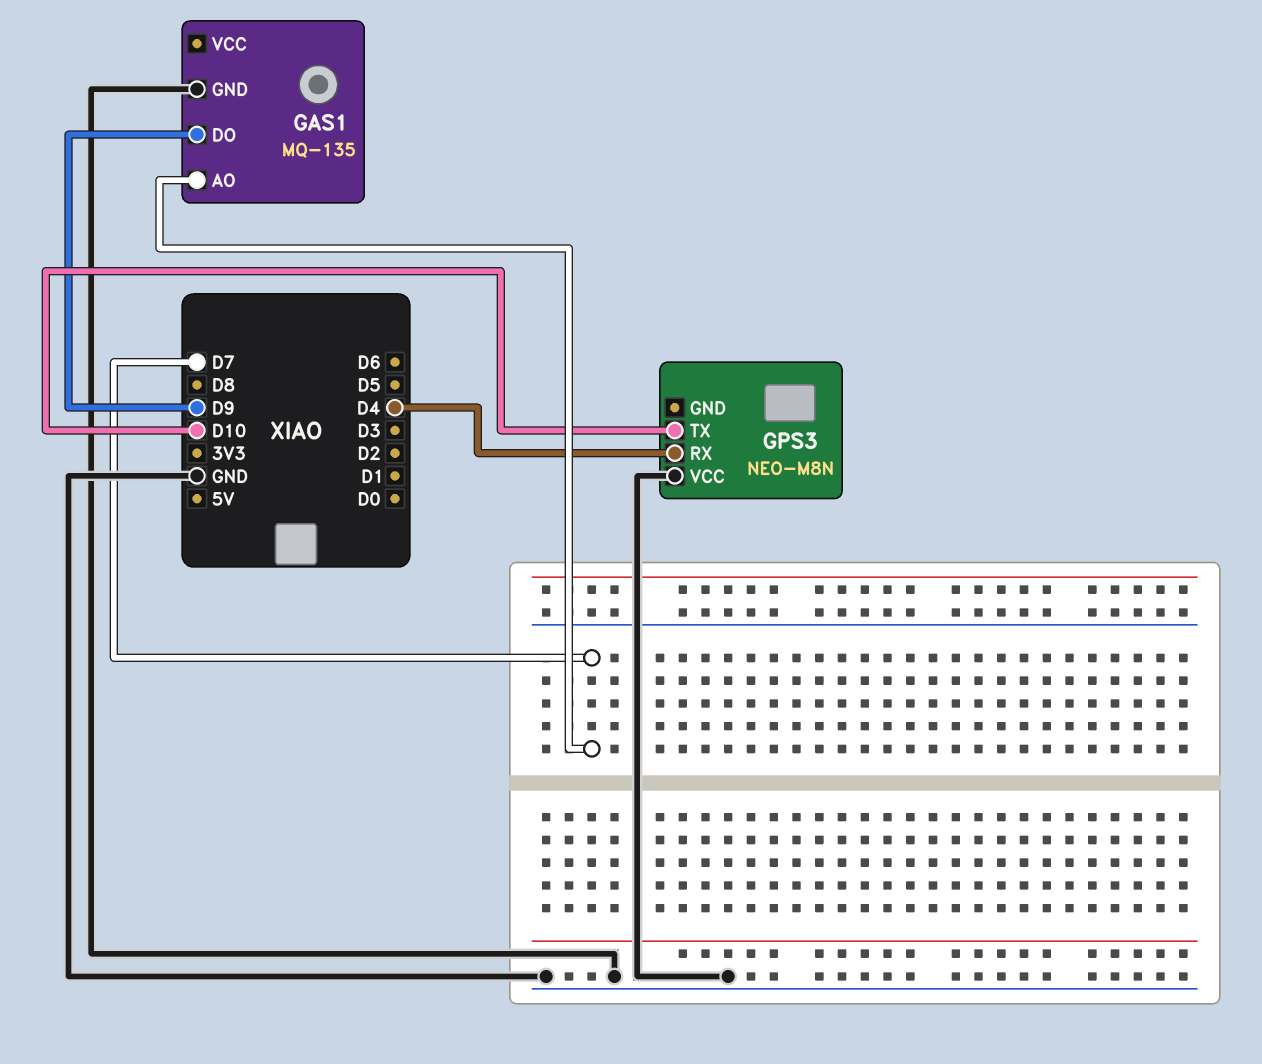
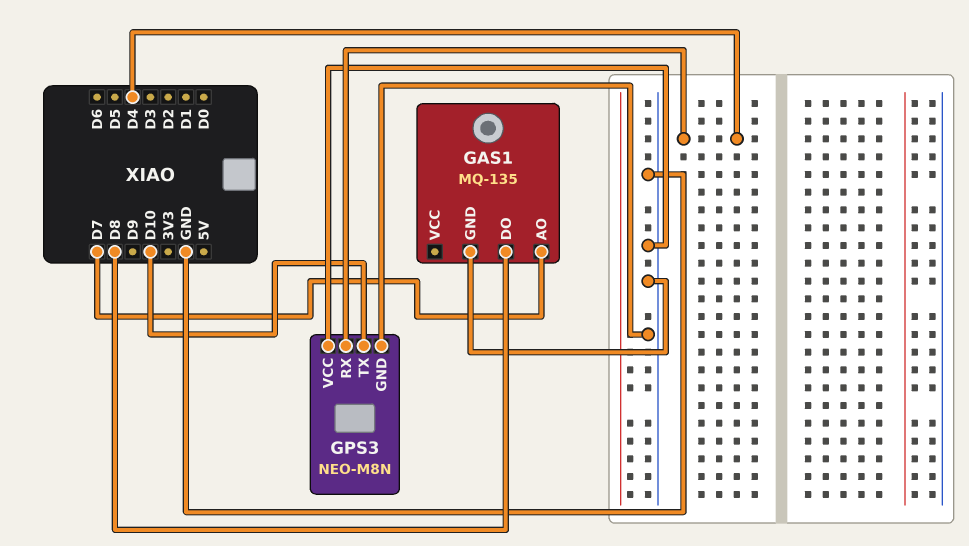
GAS1 pin DO: D9 -> D8
GPS3 pin GND: none -> GND

